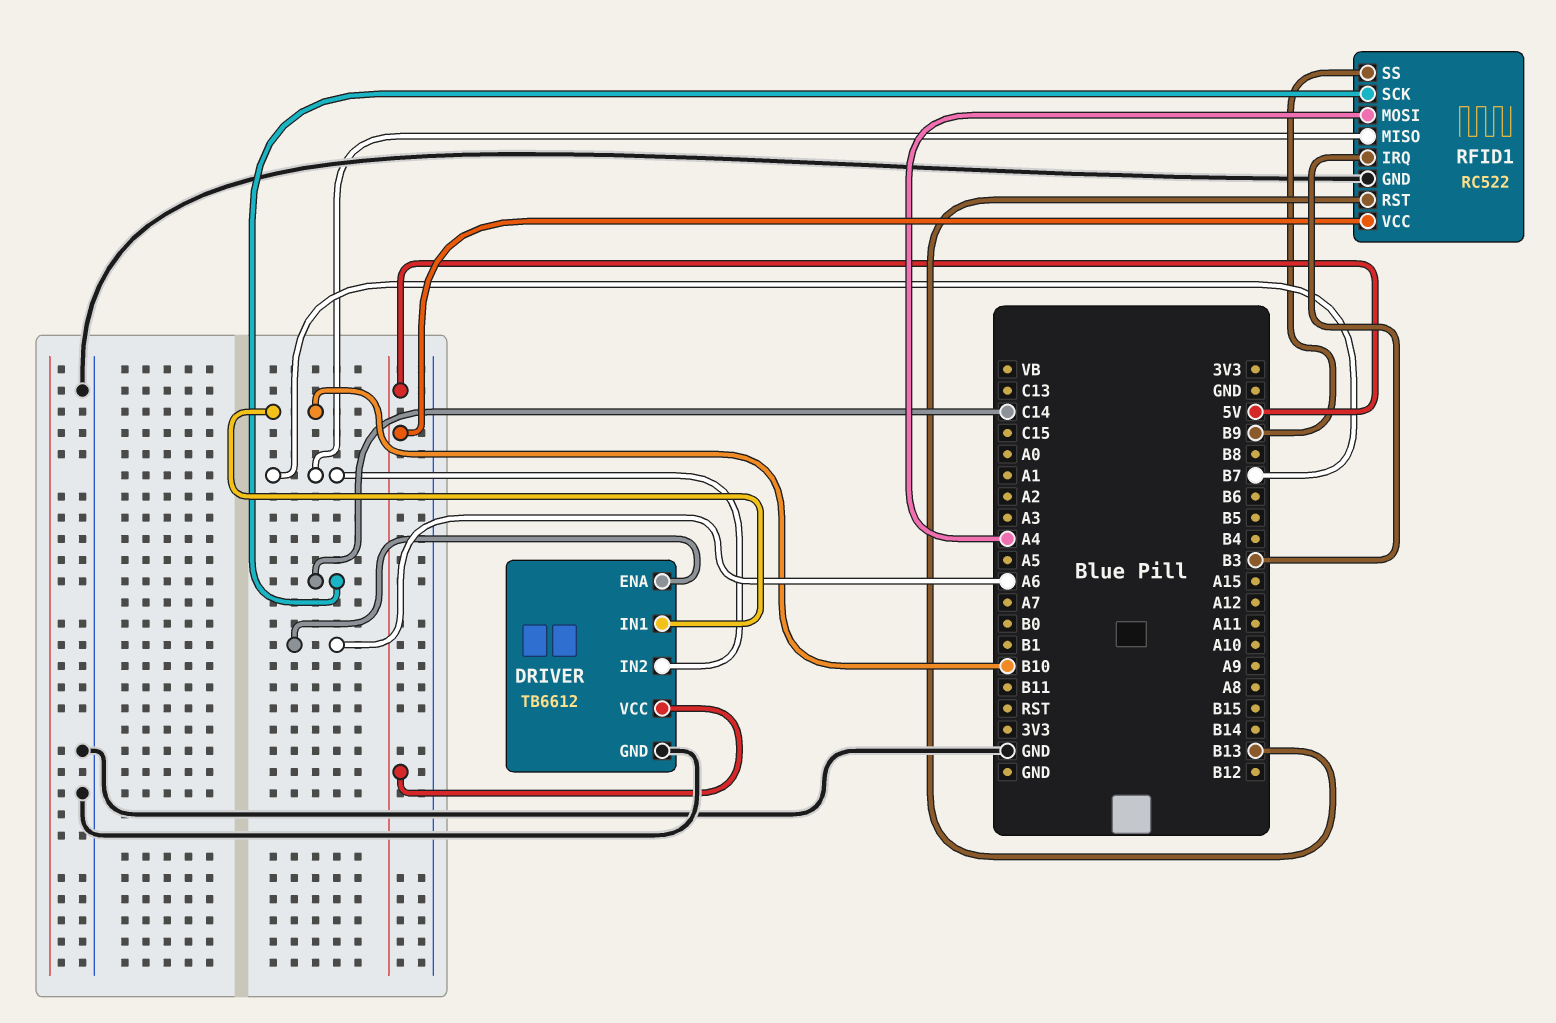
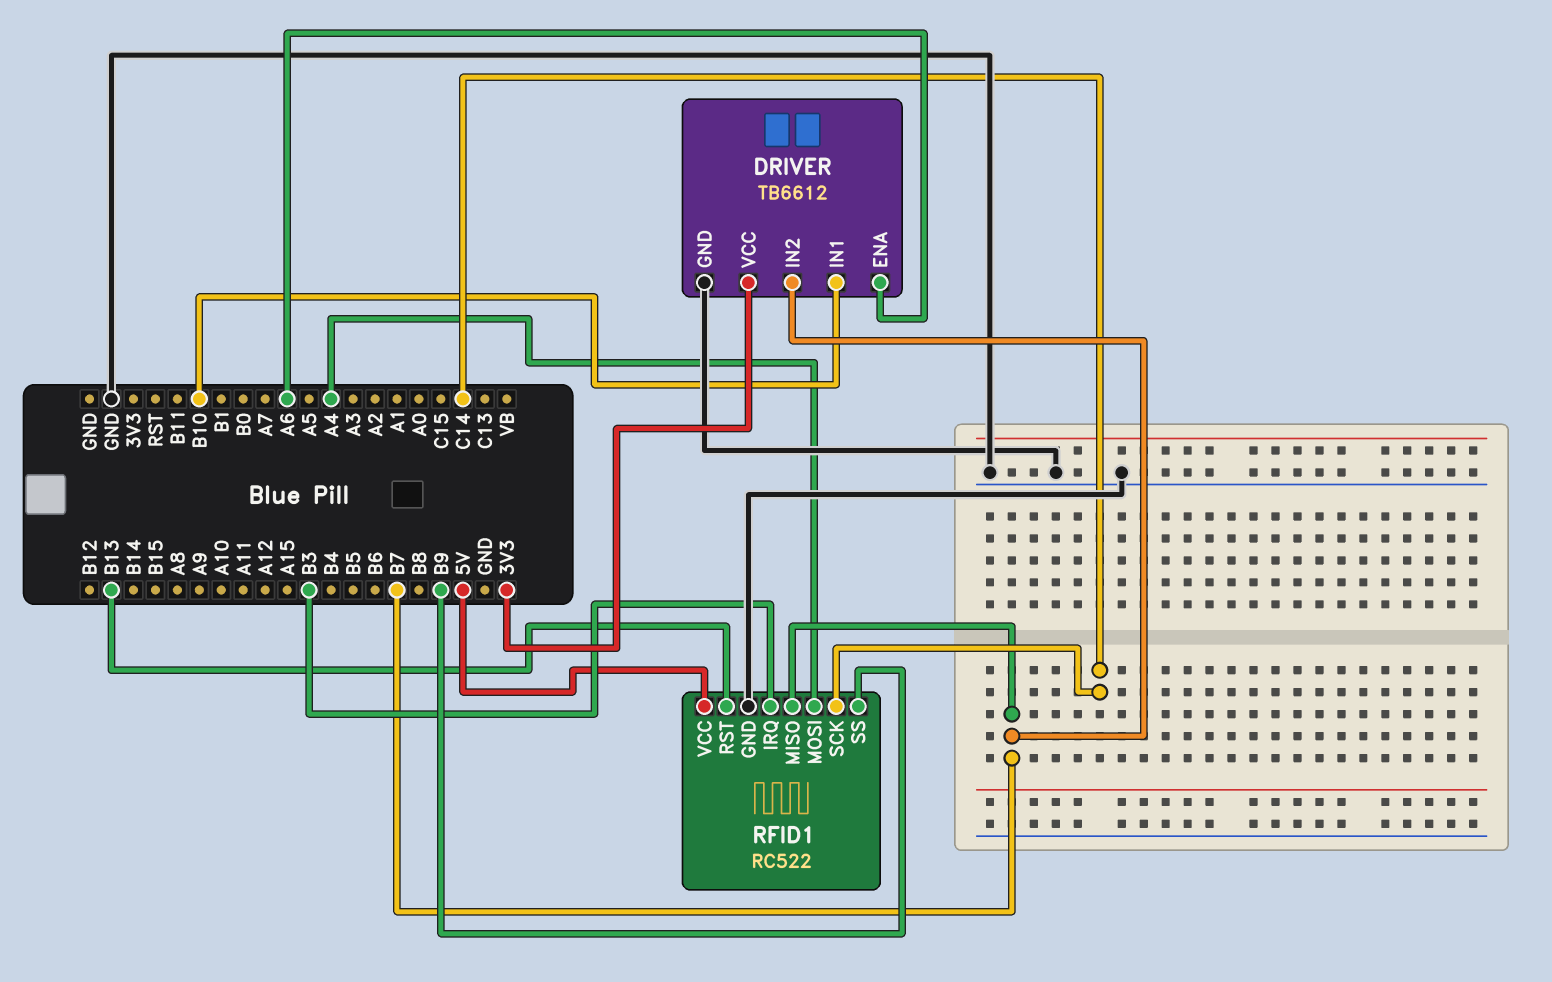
DRIVER pin VCC: 5V -> 3V3

